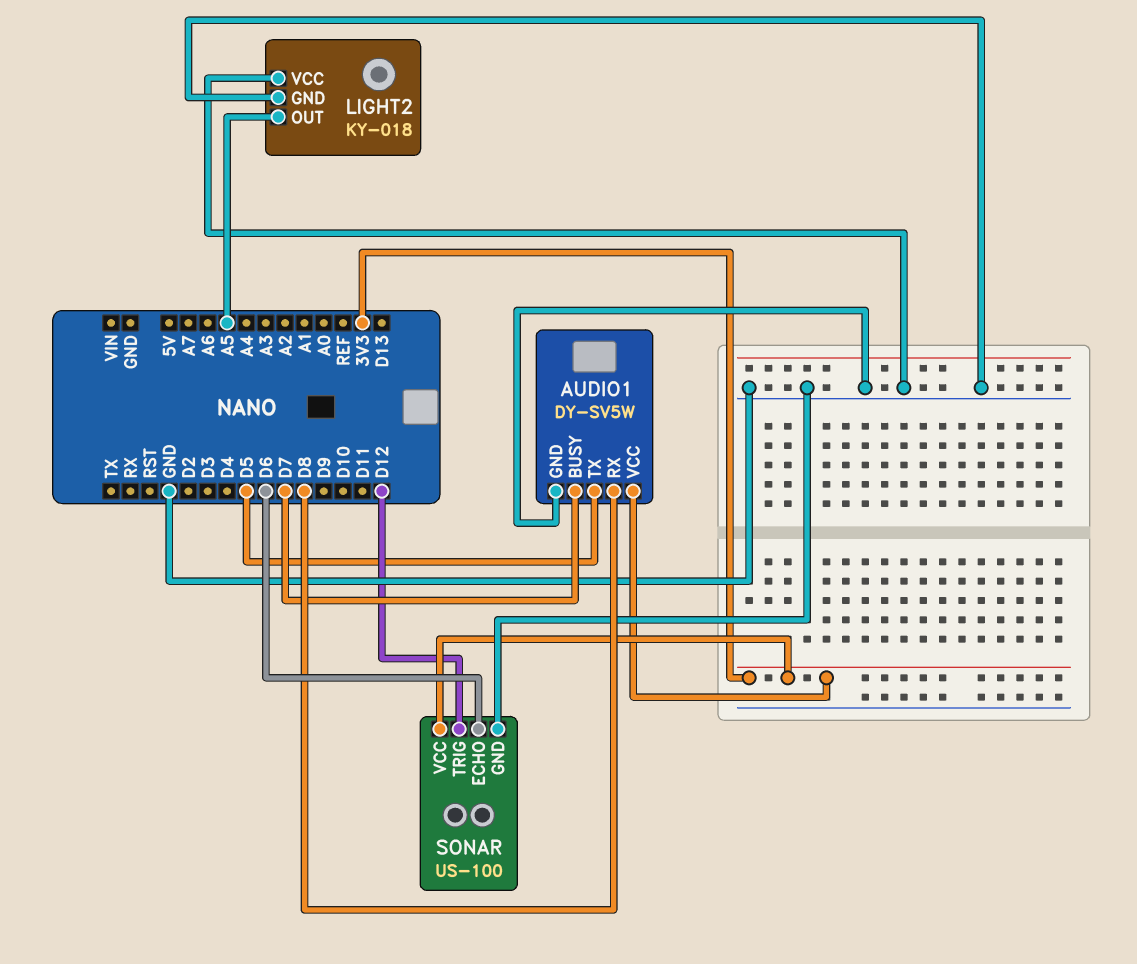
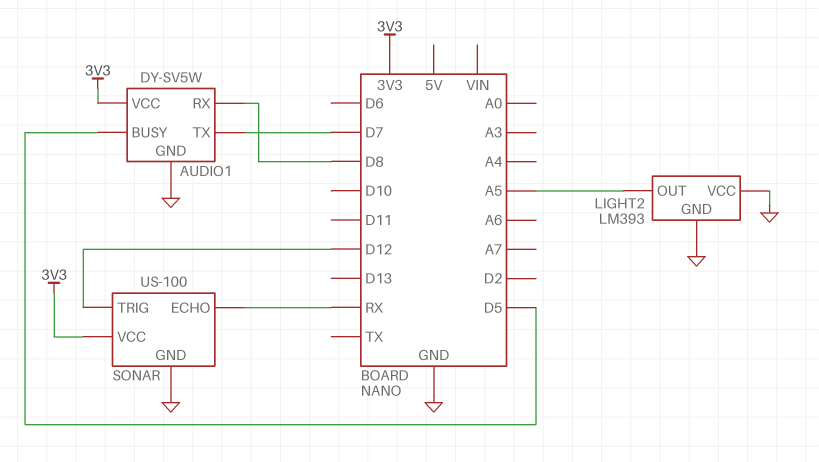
AUDIO1 pin BUSY: D7 -> D5
AUDIO1 pin TX: D5 -> D7
LIGHT2: KY-018 -> LM393
SONAR pin ECHO: D6 -> RX

